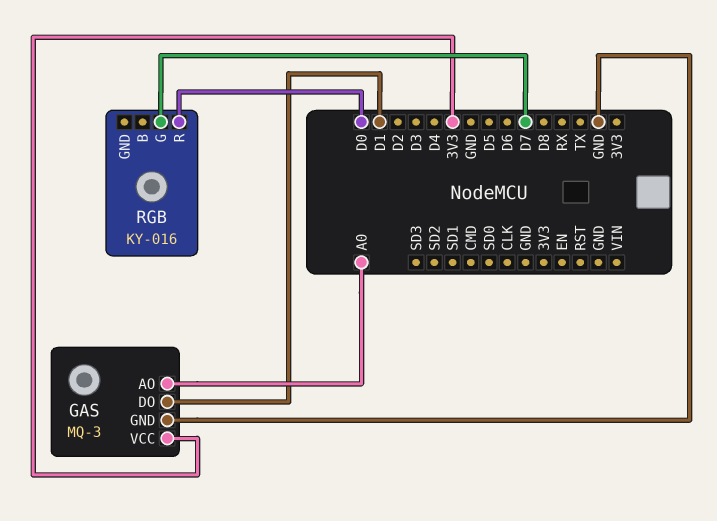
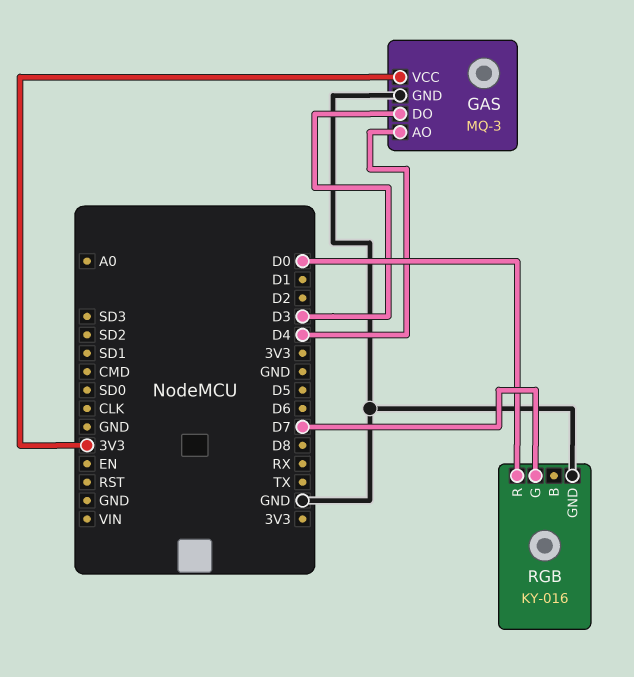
GAS pin AO: A0 -> D4
GAS pin DO: D1 -> D3
RGB pin GND: none -> GND

